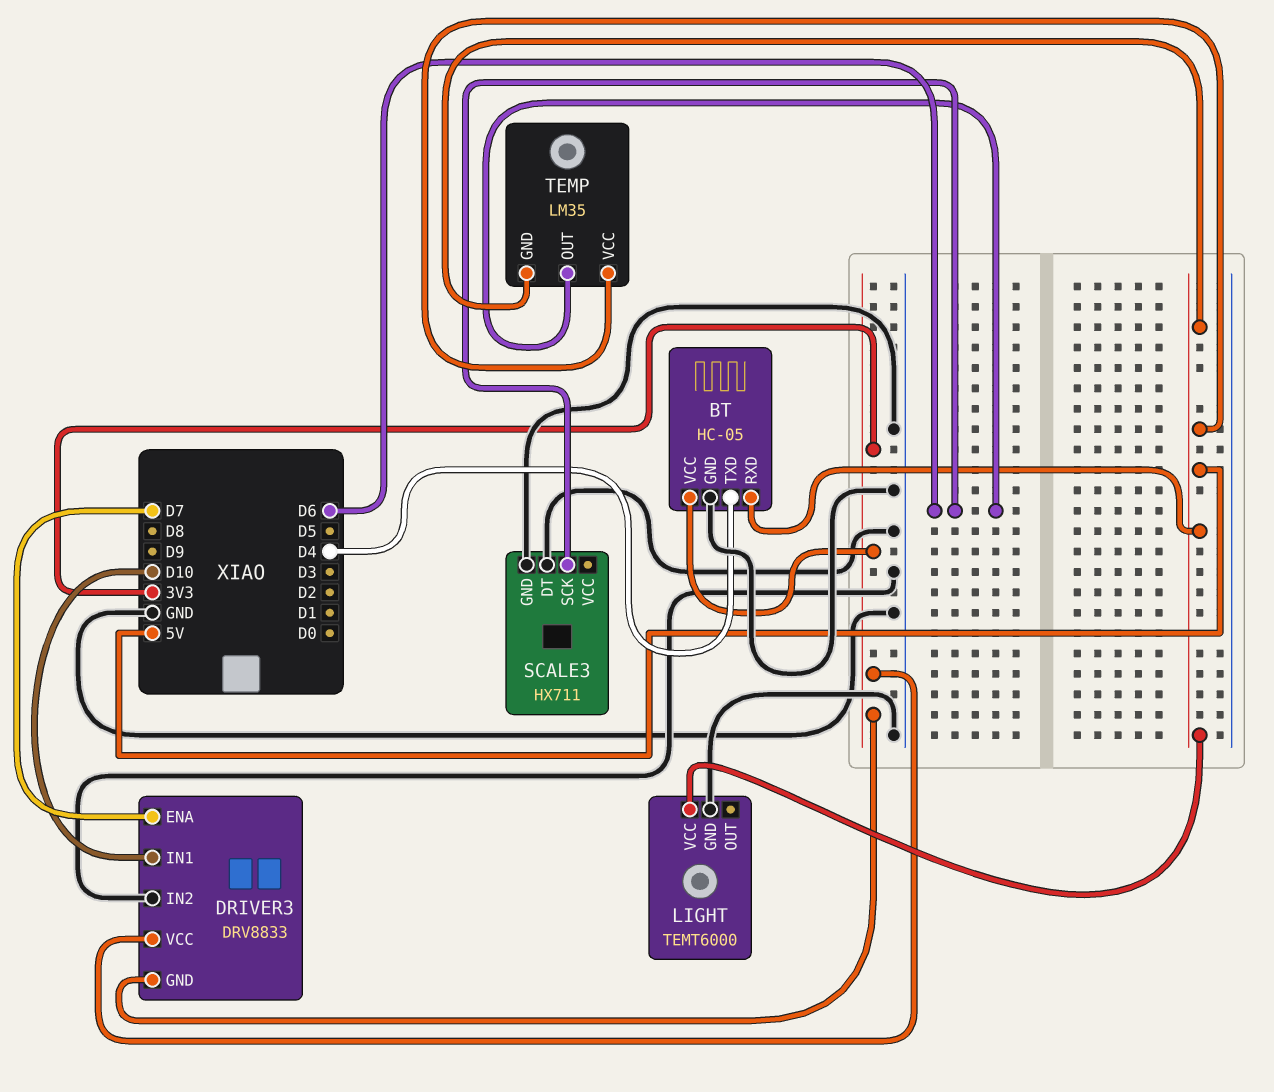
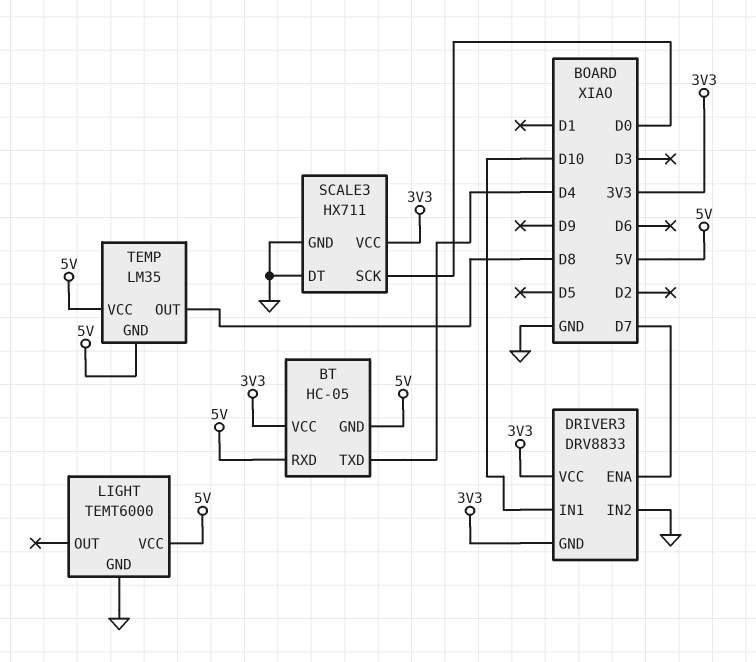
BT pin GND: GND -> 5V
SCALE3 pin SCK: D6 -> D0
SCALE3 pin VCC: none -> 3V3
TEMP pin OUT: D6 -> D8

